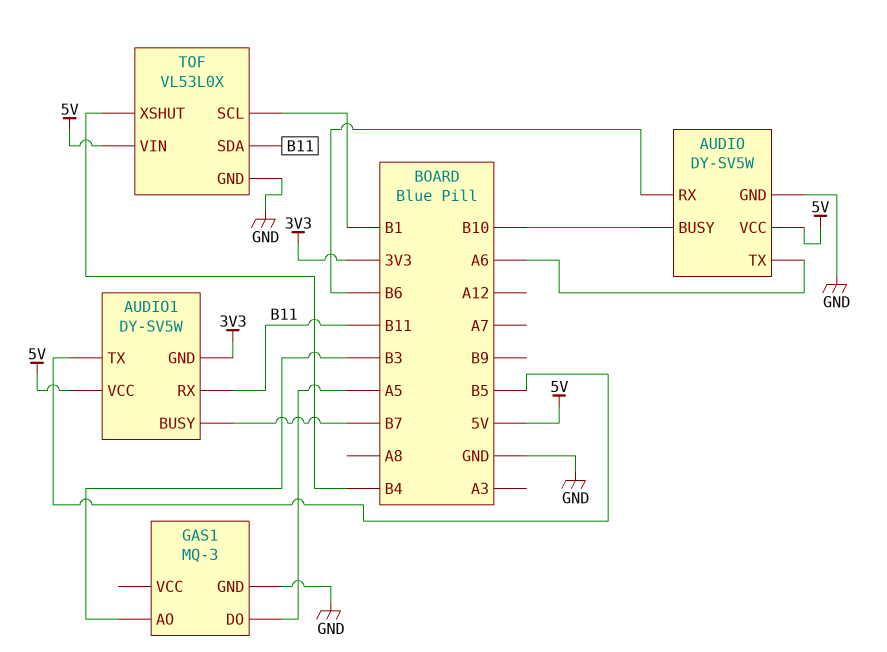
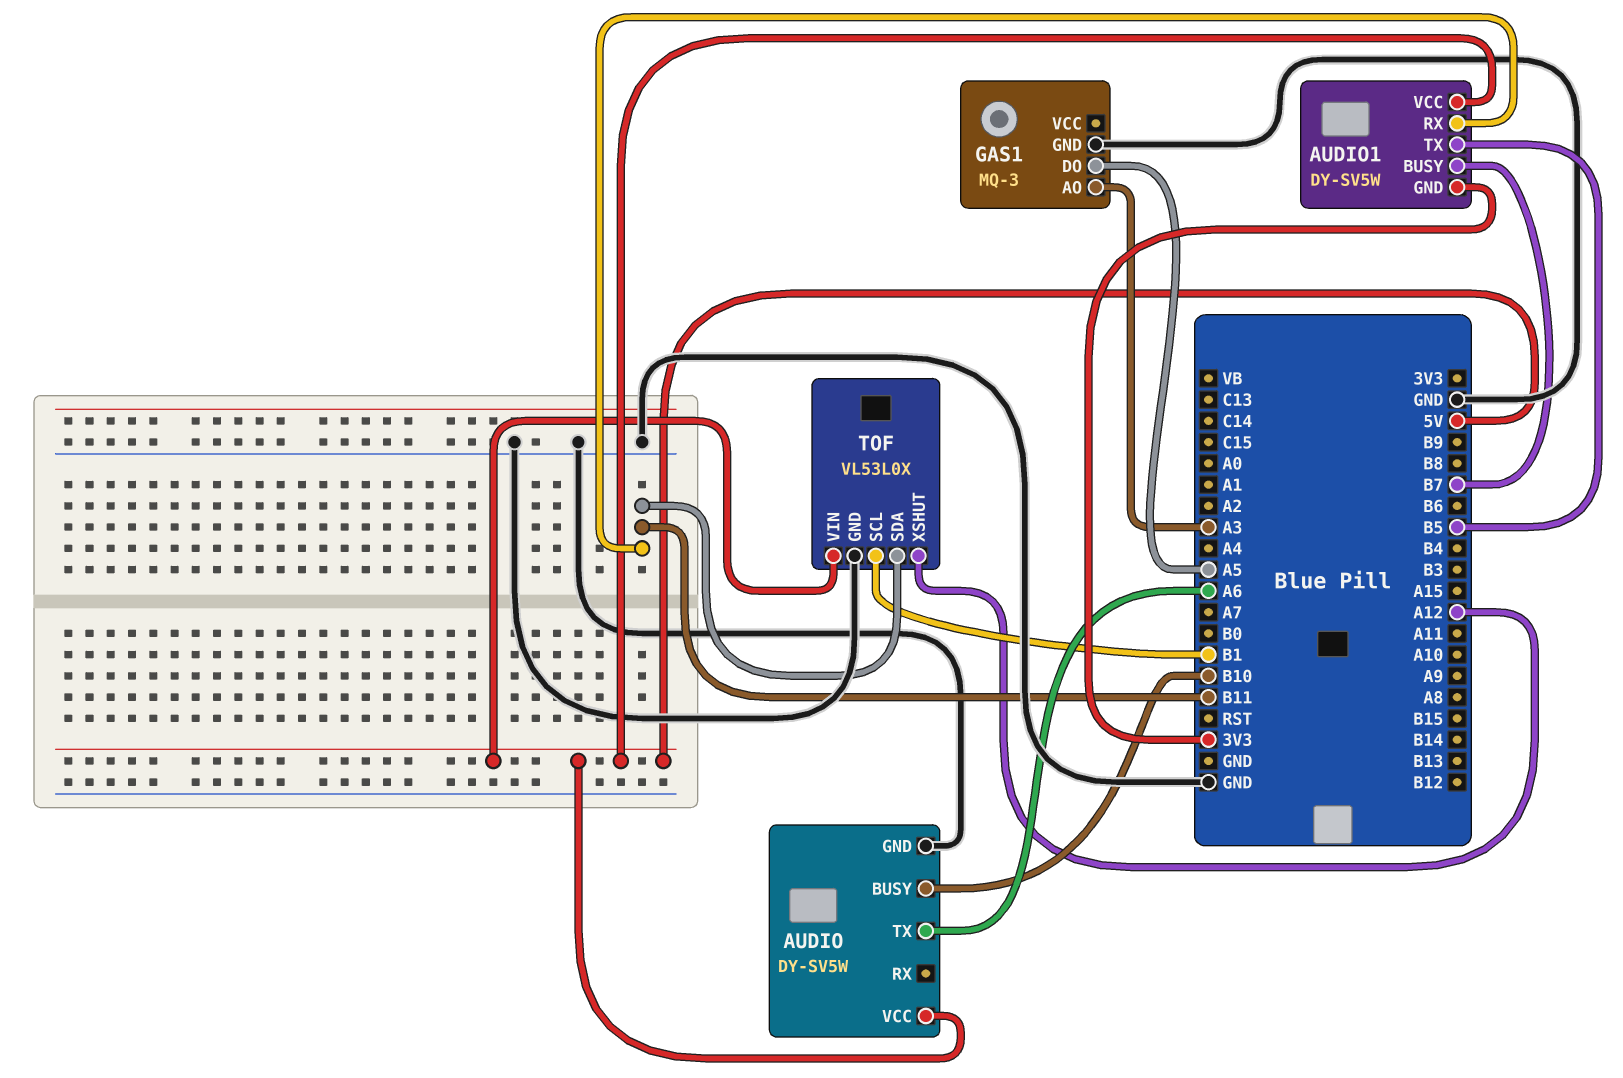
AUDIO pin RX: B6 -> none
GAS1 pin AO: B3 -> A3
TOF pin XSHUT: B4 -> A12

